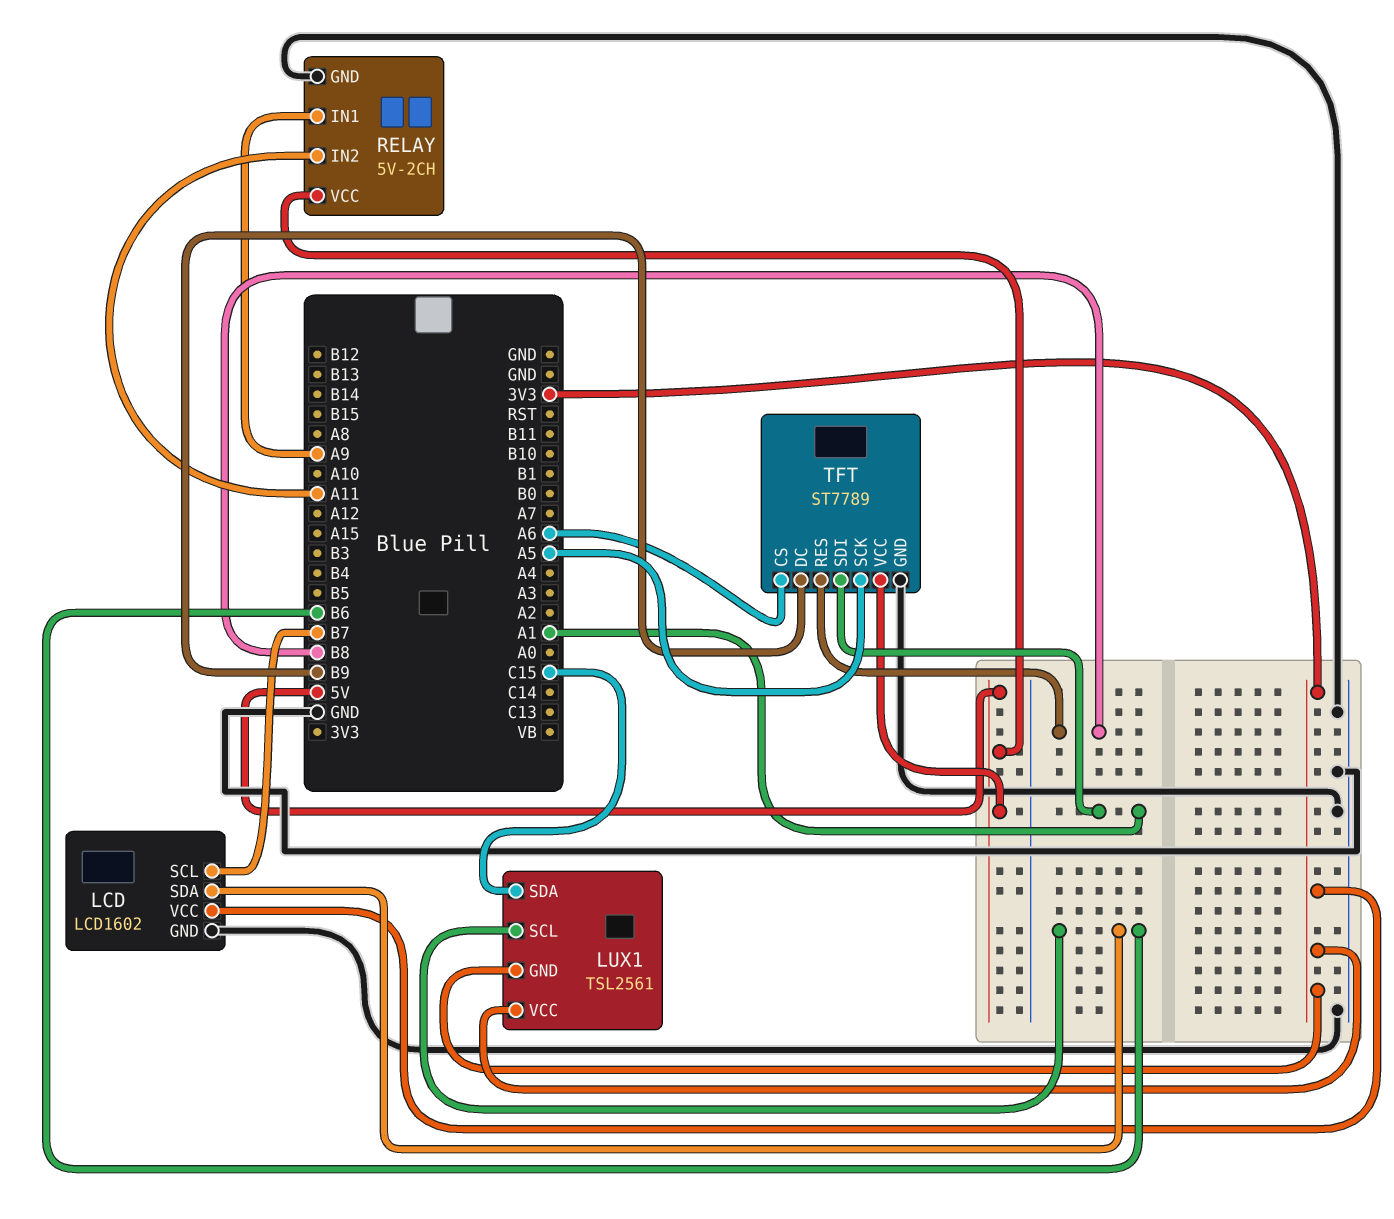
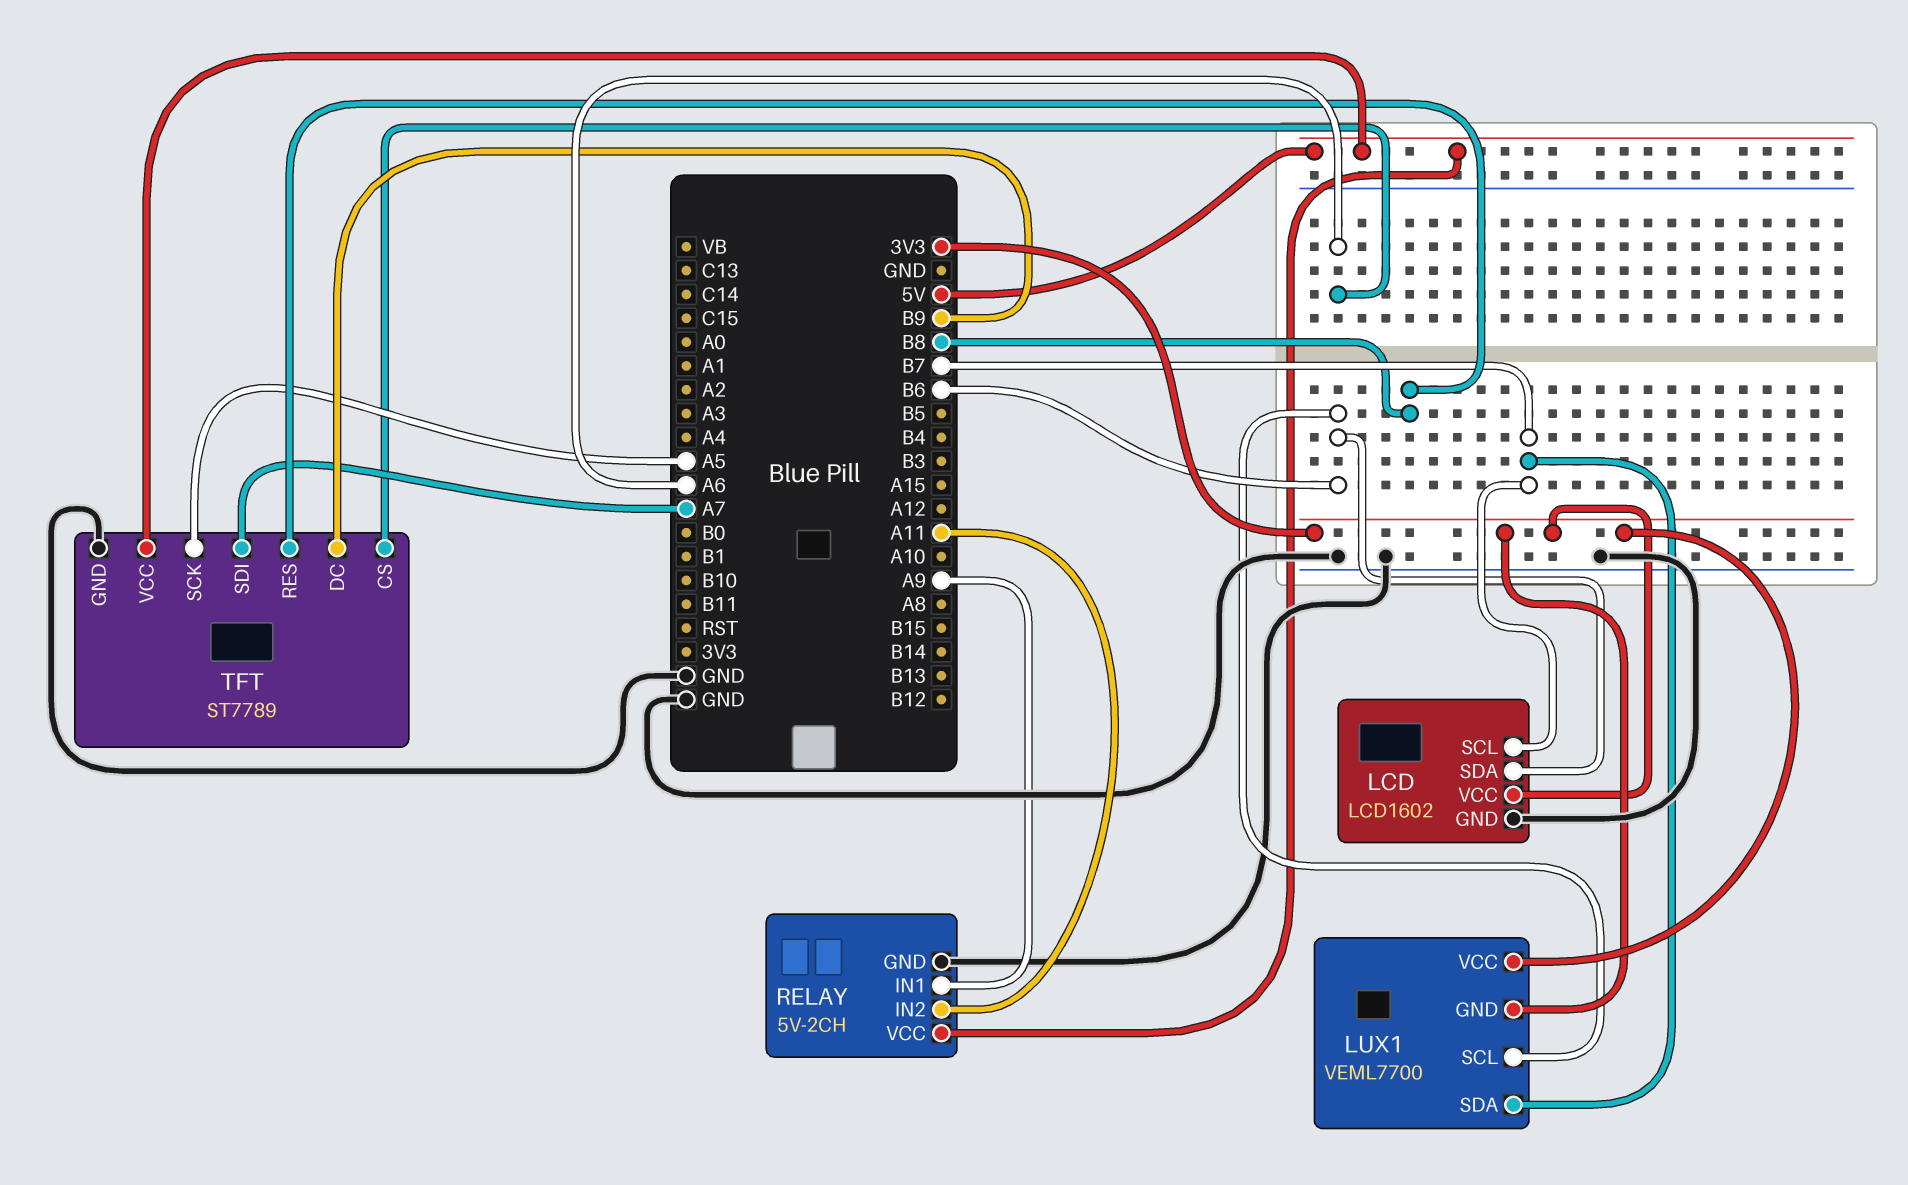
LUX1: TSL2561 -> VEML7700
LUX1 pin SDA: C15 -> B7
TFT pin SDI: A1 -> A7

